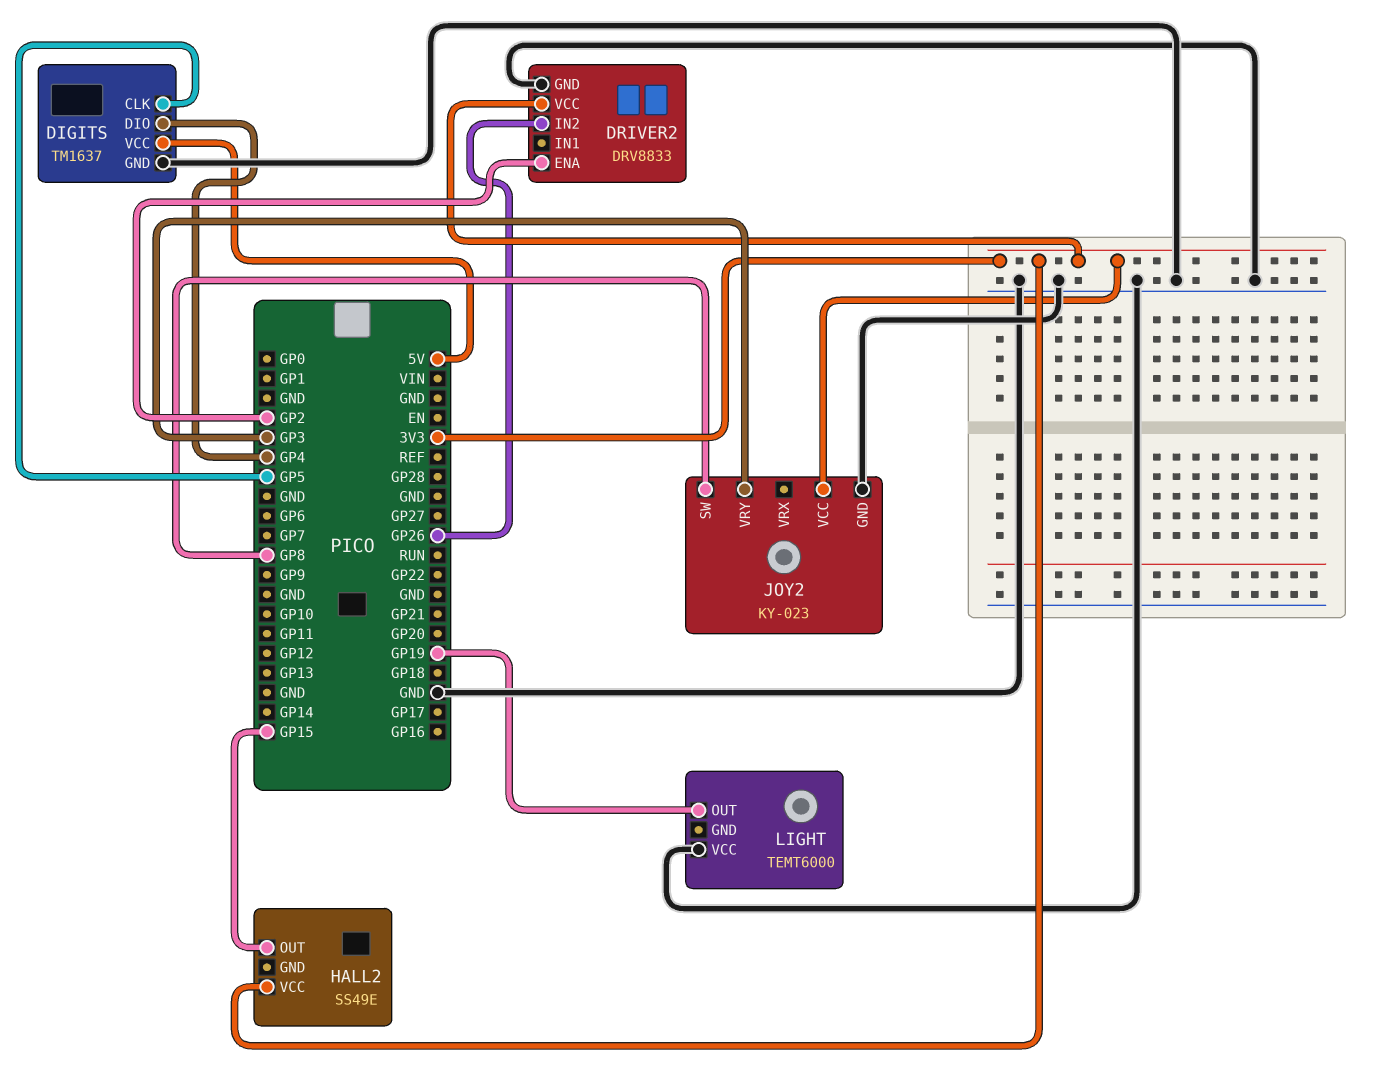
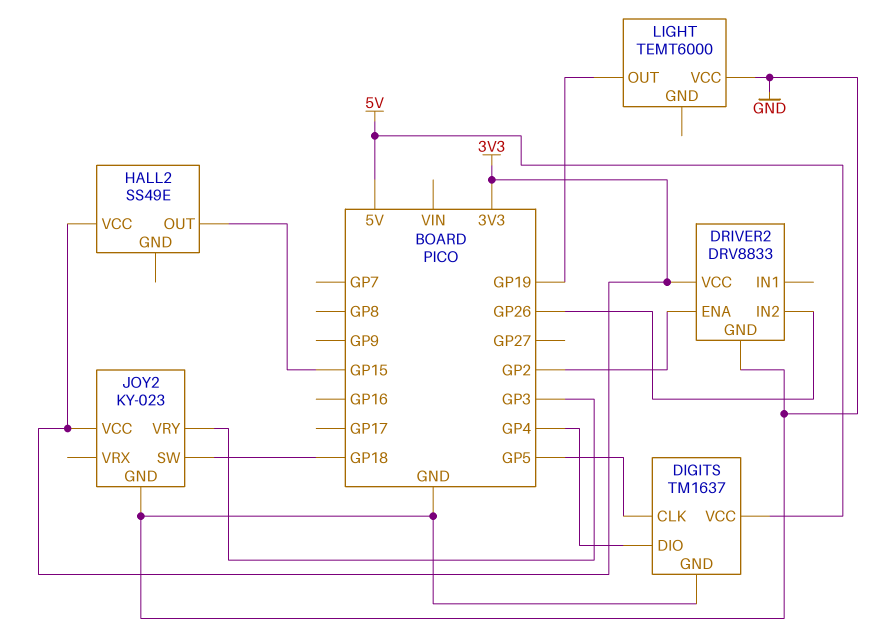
JOY2 pin SW: GP8 -> GP18

